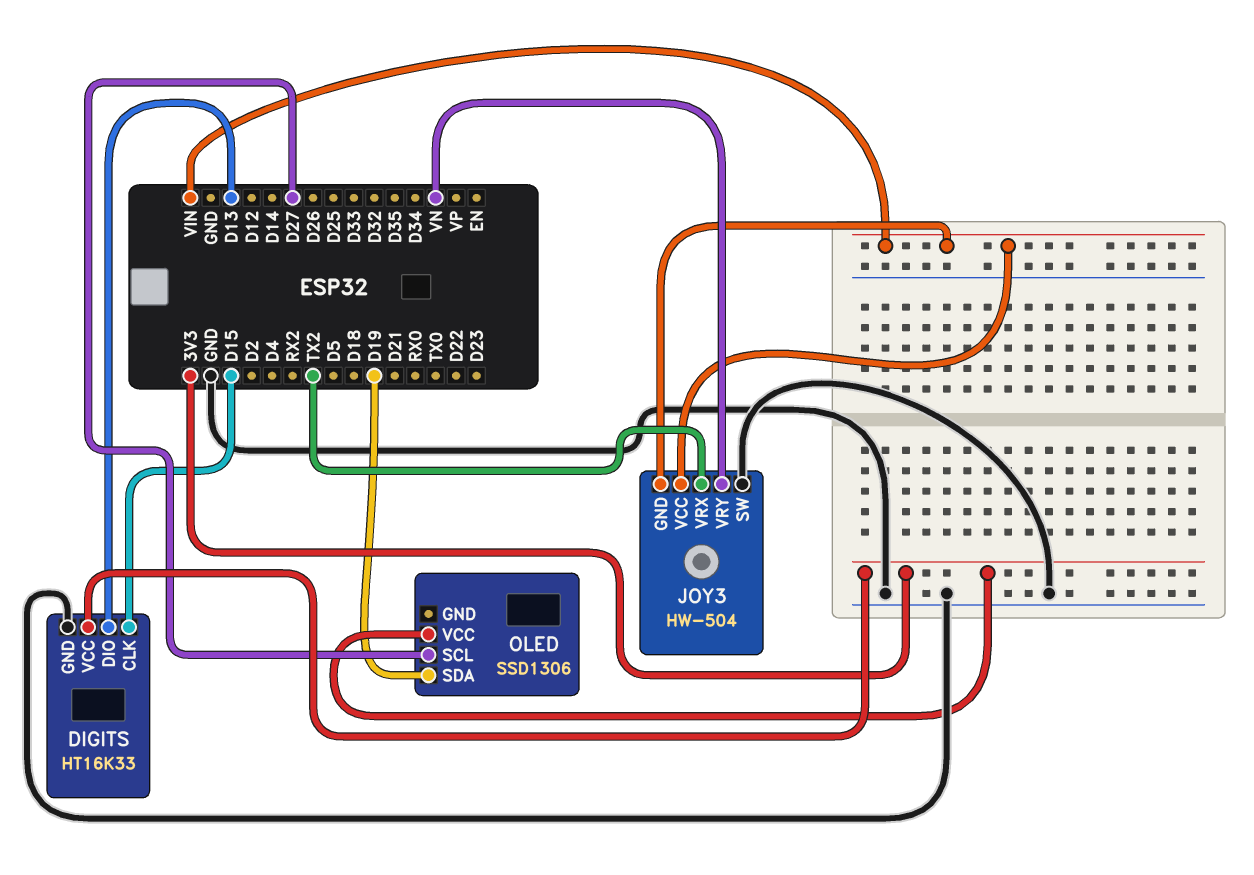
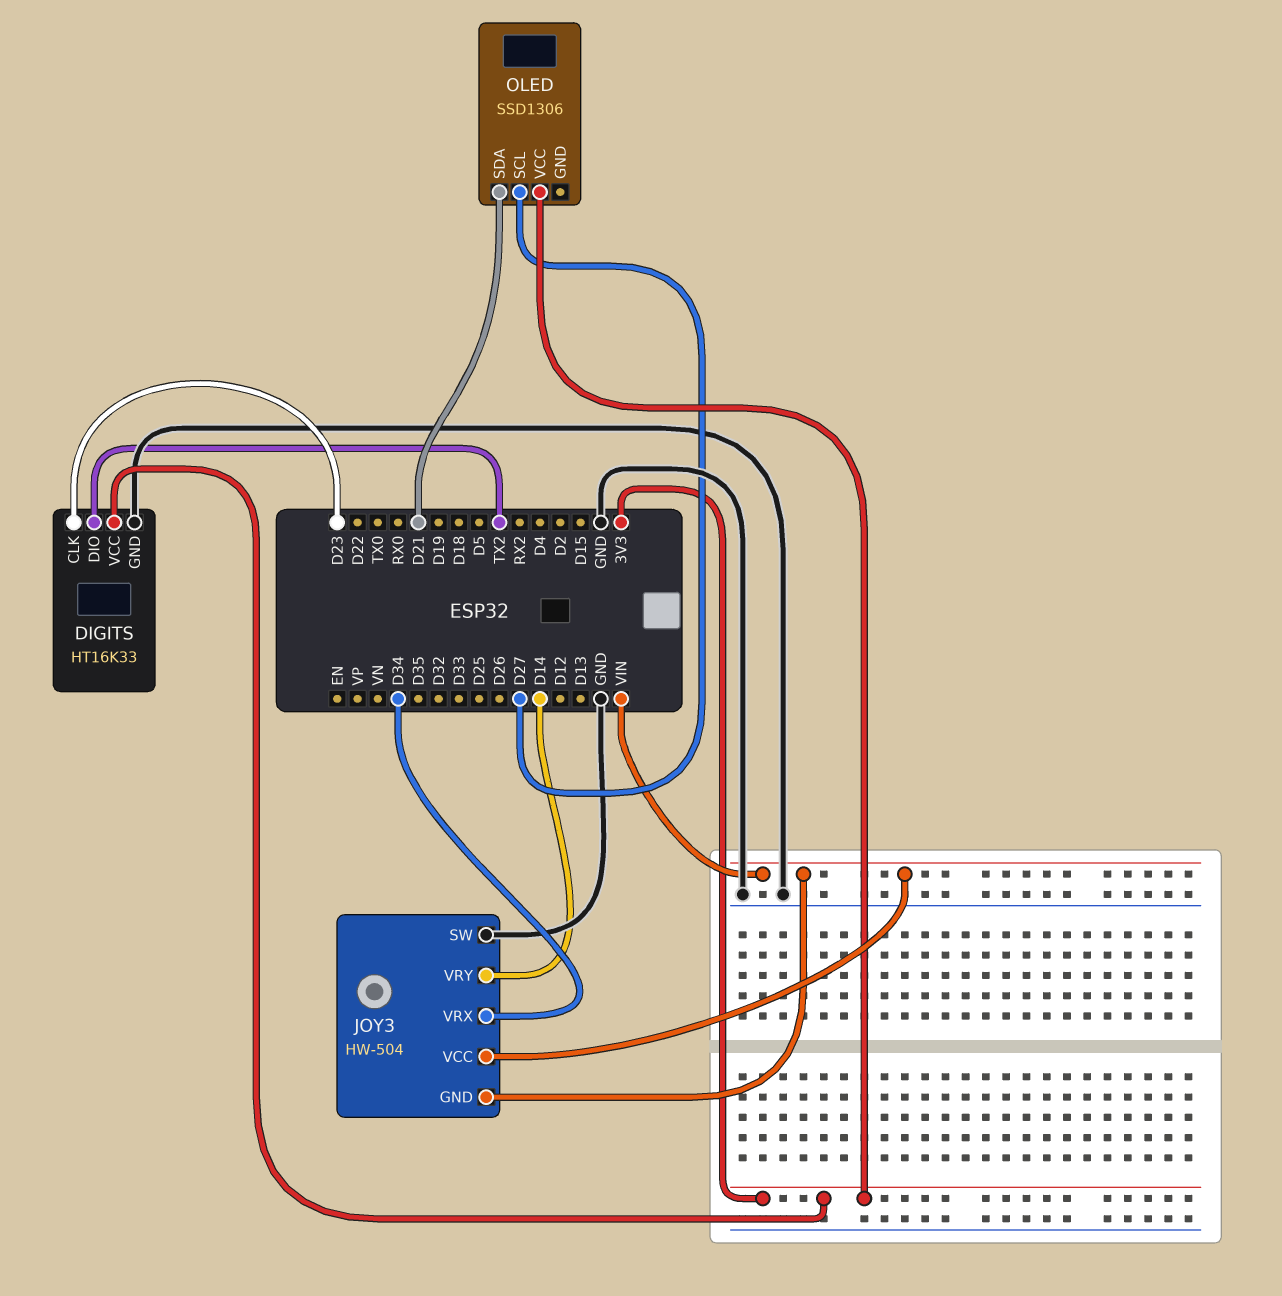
DIGITS pin CLK: D15 -> D23
DIGITS pin DIO: D13 -> TX2
JOY3 pin VRX: TX2 -> D34
JOY3 pin VRY: VN -> D14
OLED pin SDA: D19 -> D21

